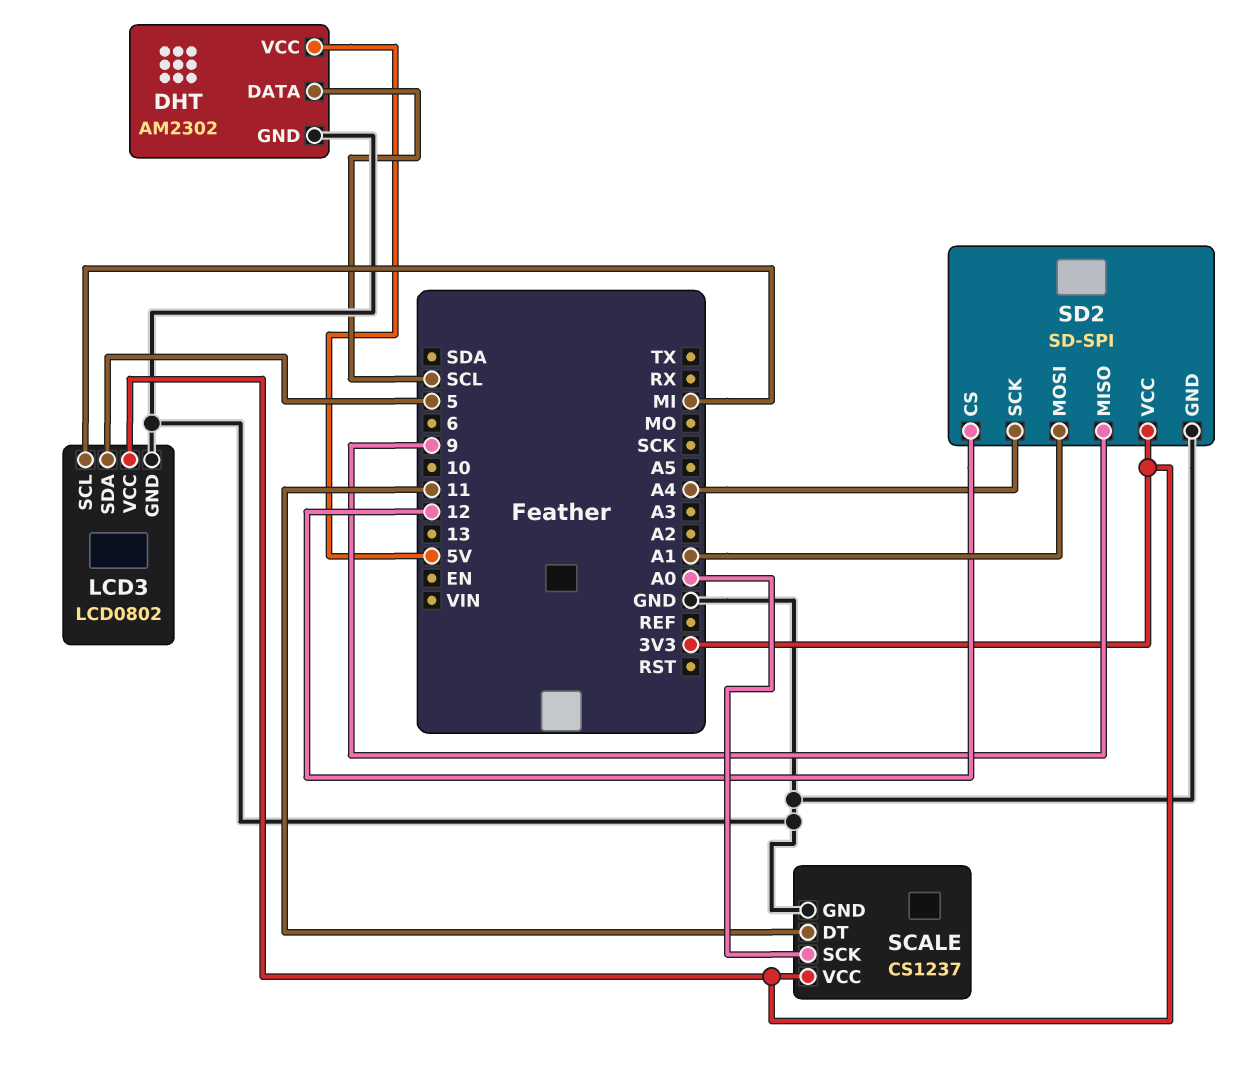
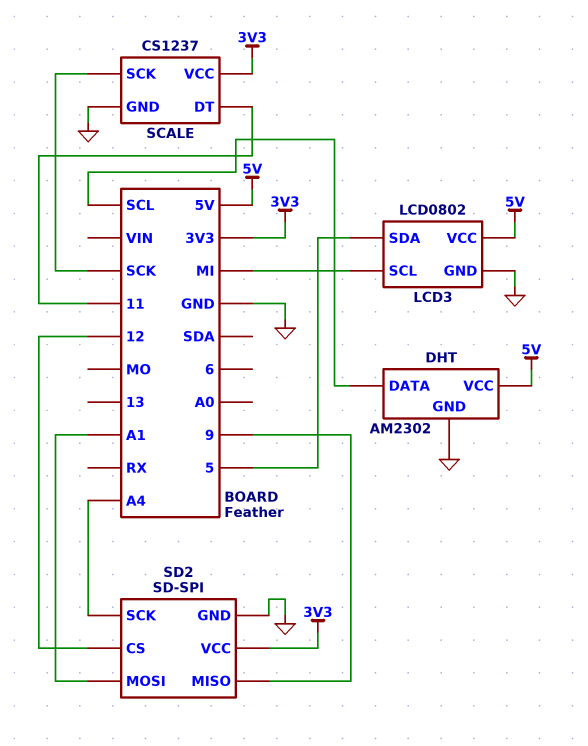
LCD3 pin VCC: 3V3 -> 5V
SCALE pin SCK: A0 -> SCK

